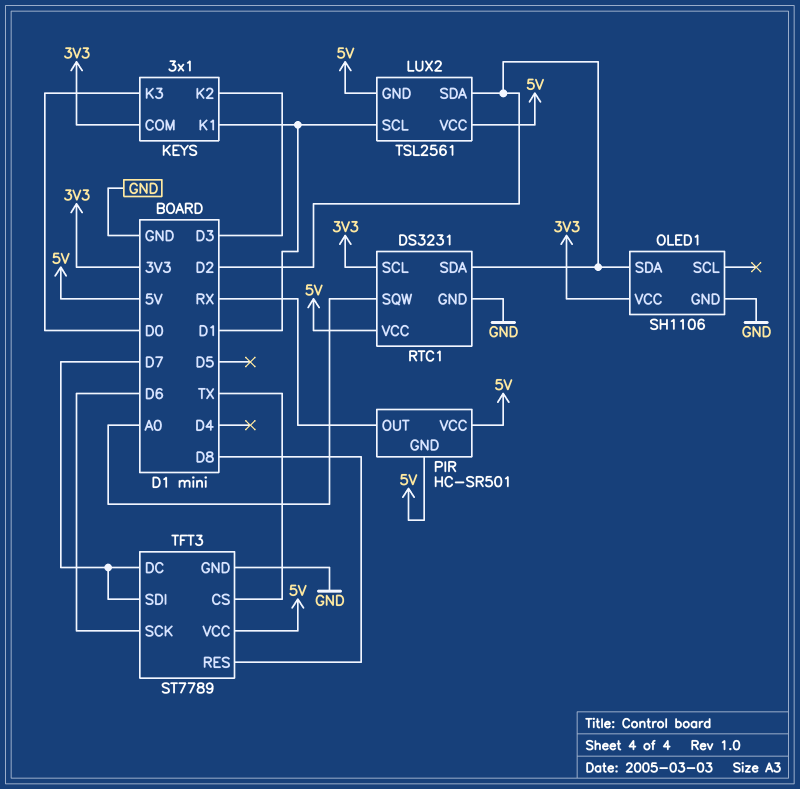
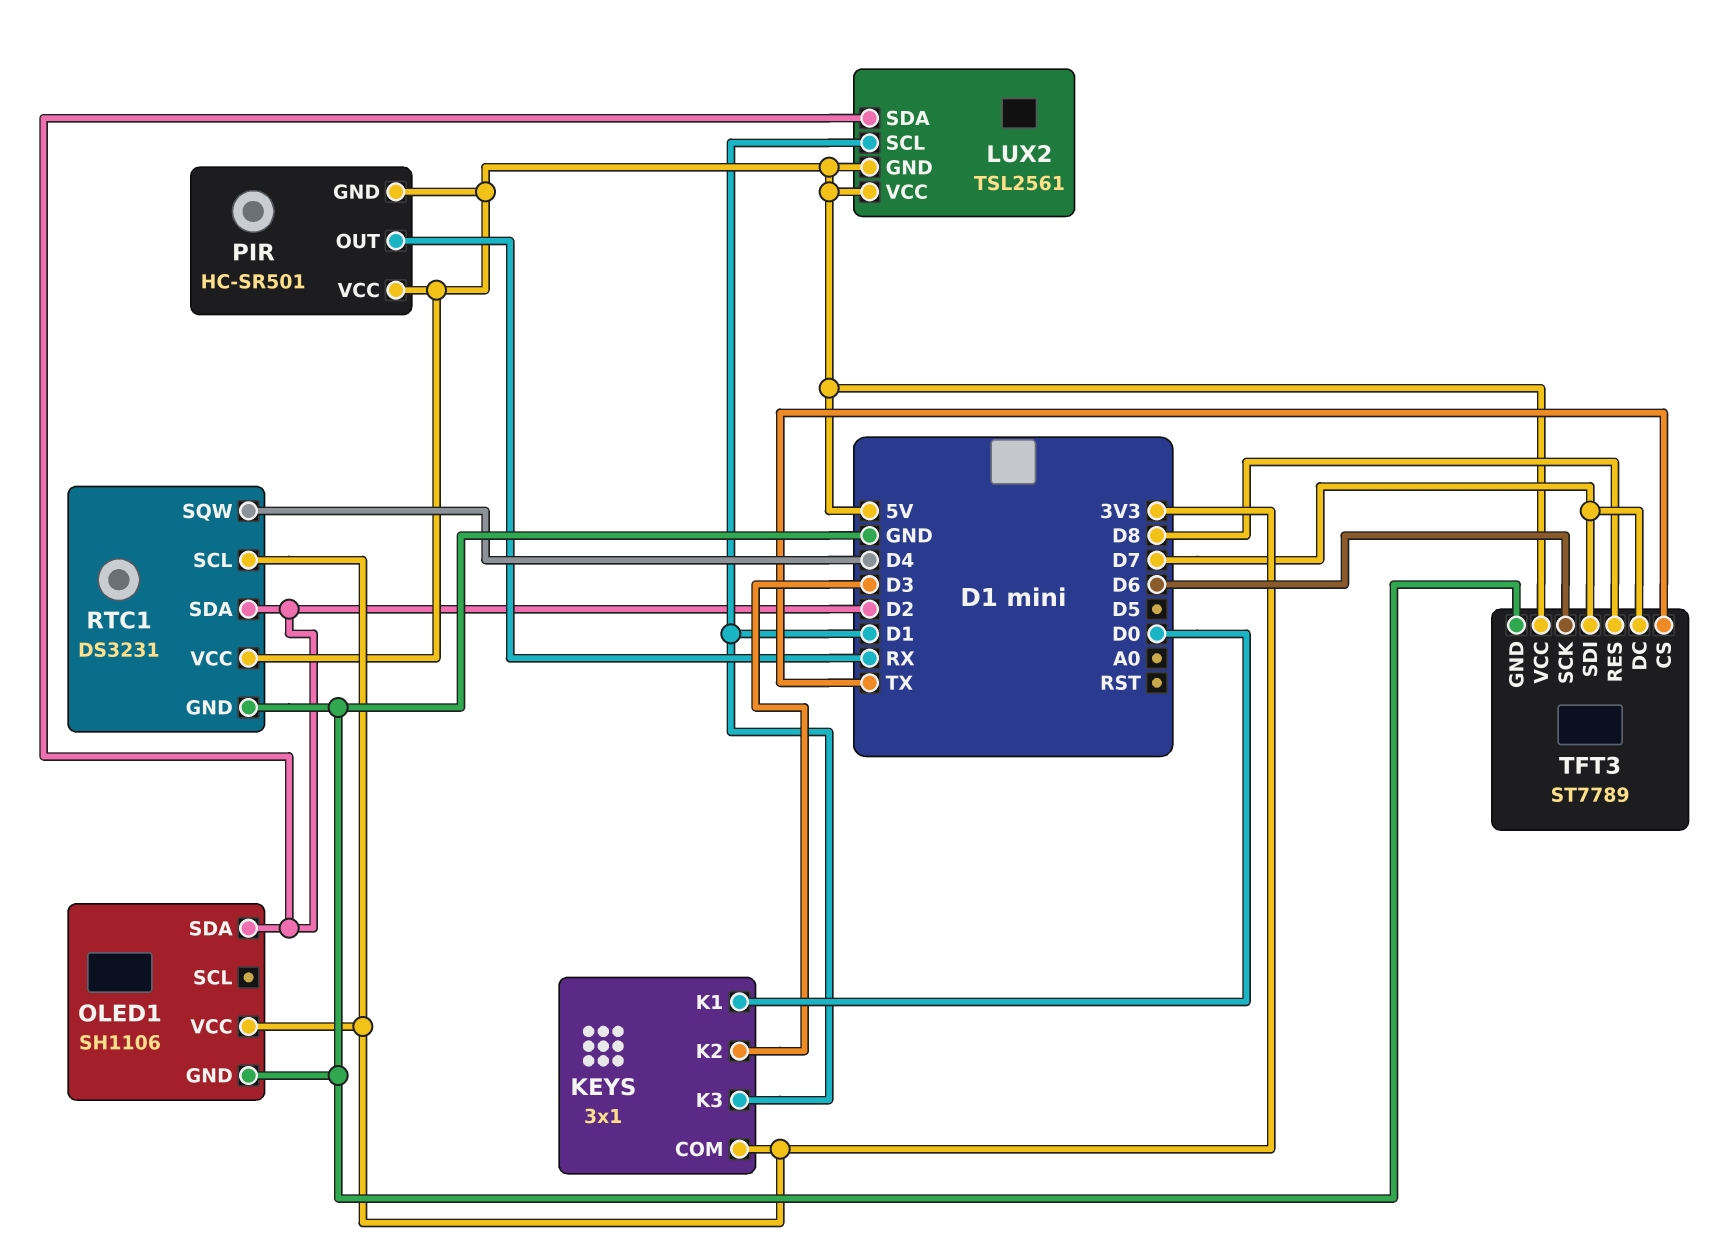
KEYS pin K1: D1 -> D0
KEYS pin K3: D0 -> D1
RTC1 pin SQW: A0 -> D4

